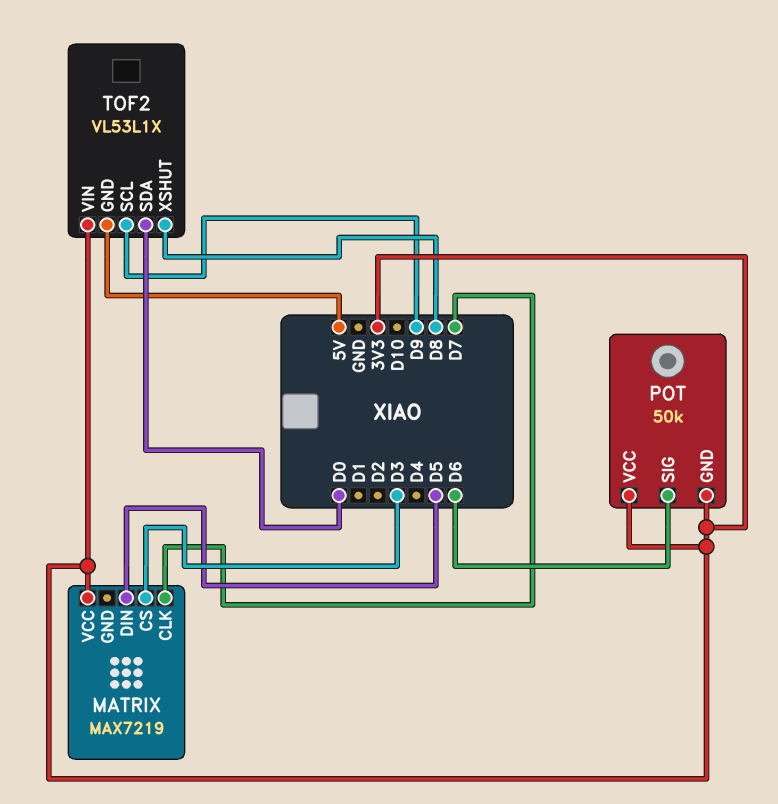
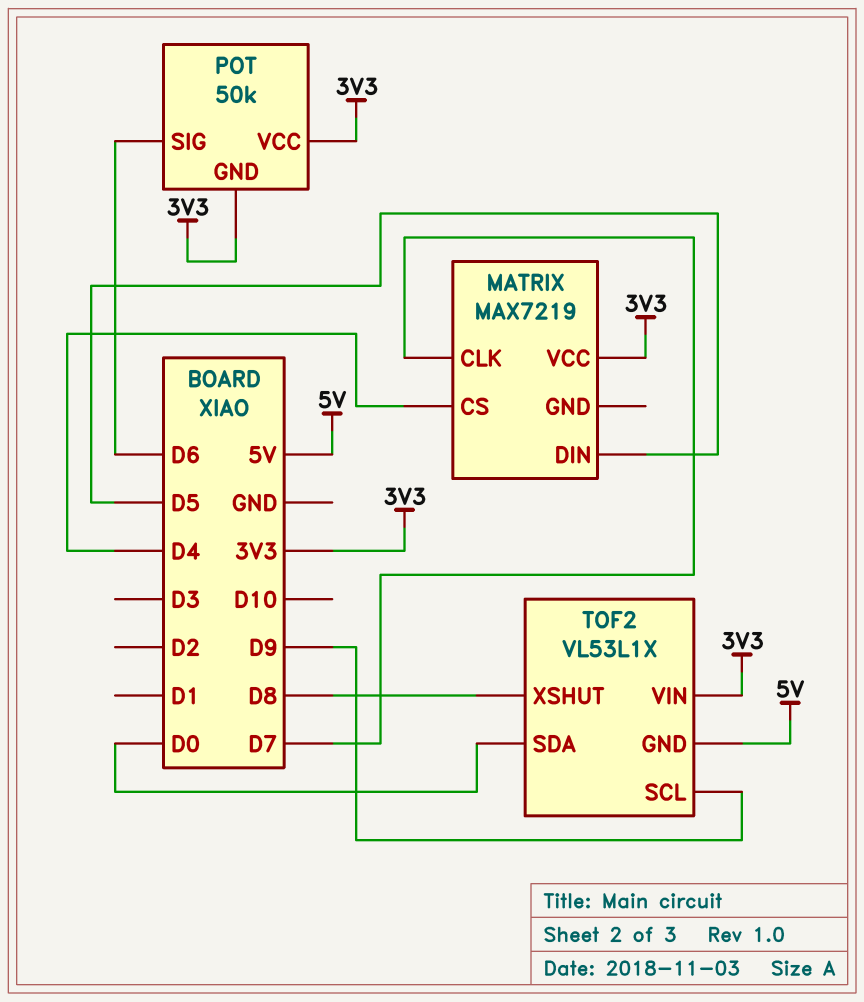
MATRIX pin CS: D3 -> D4

